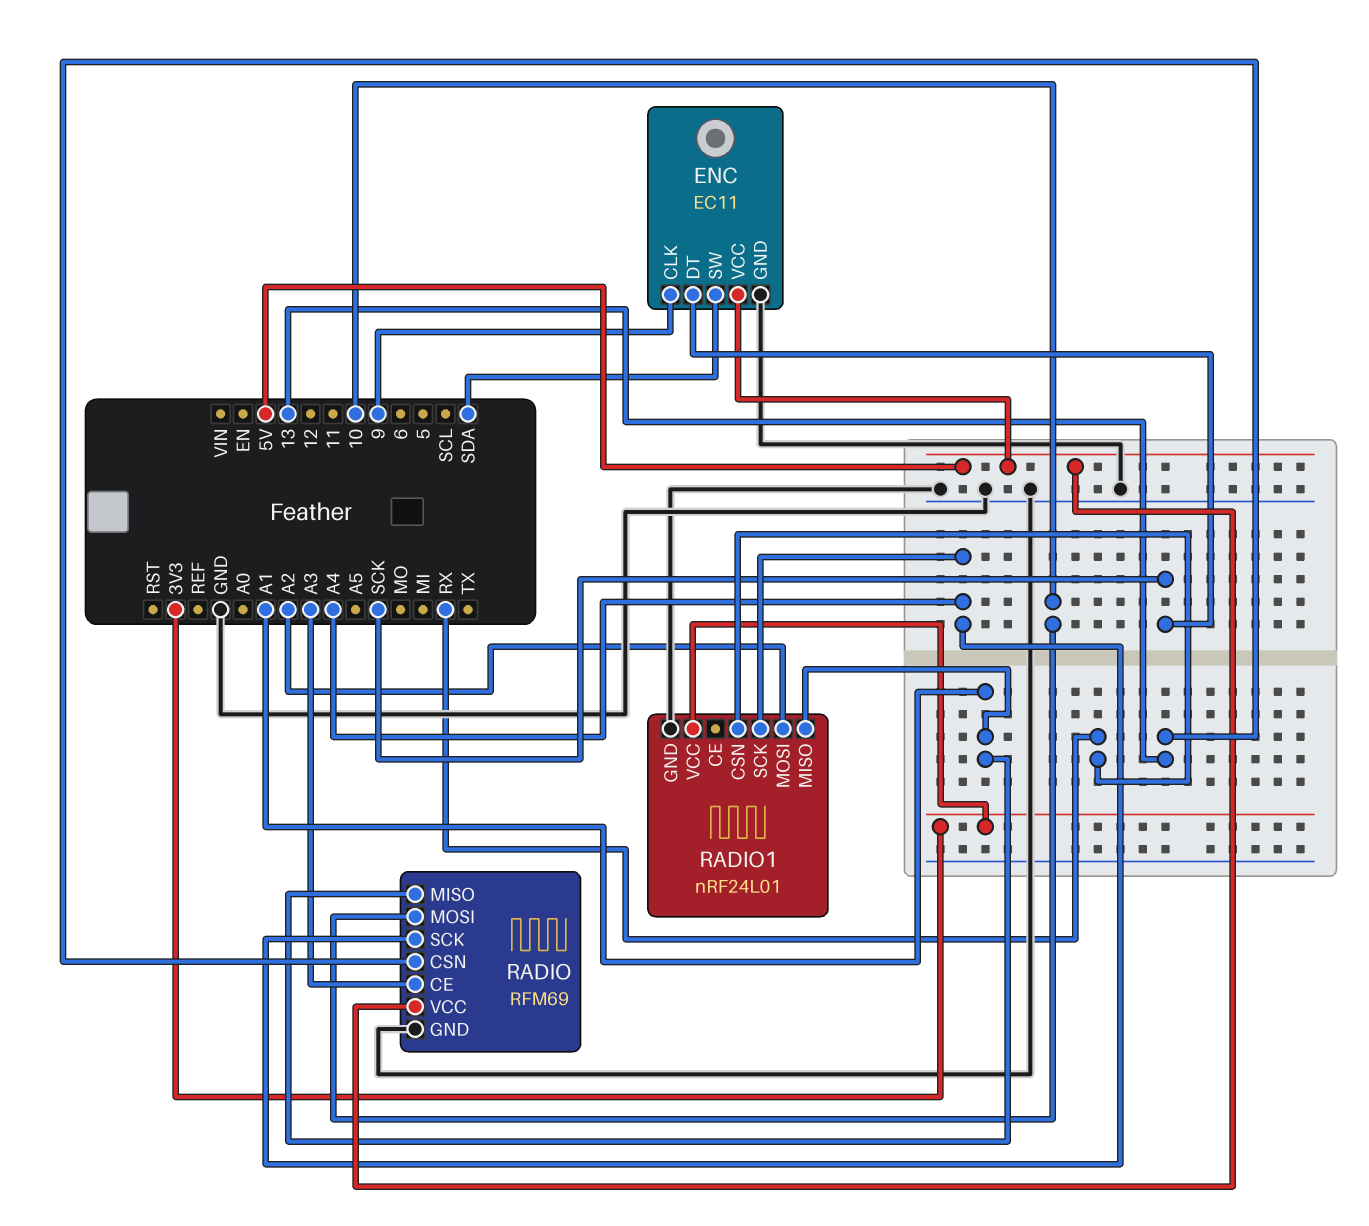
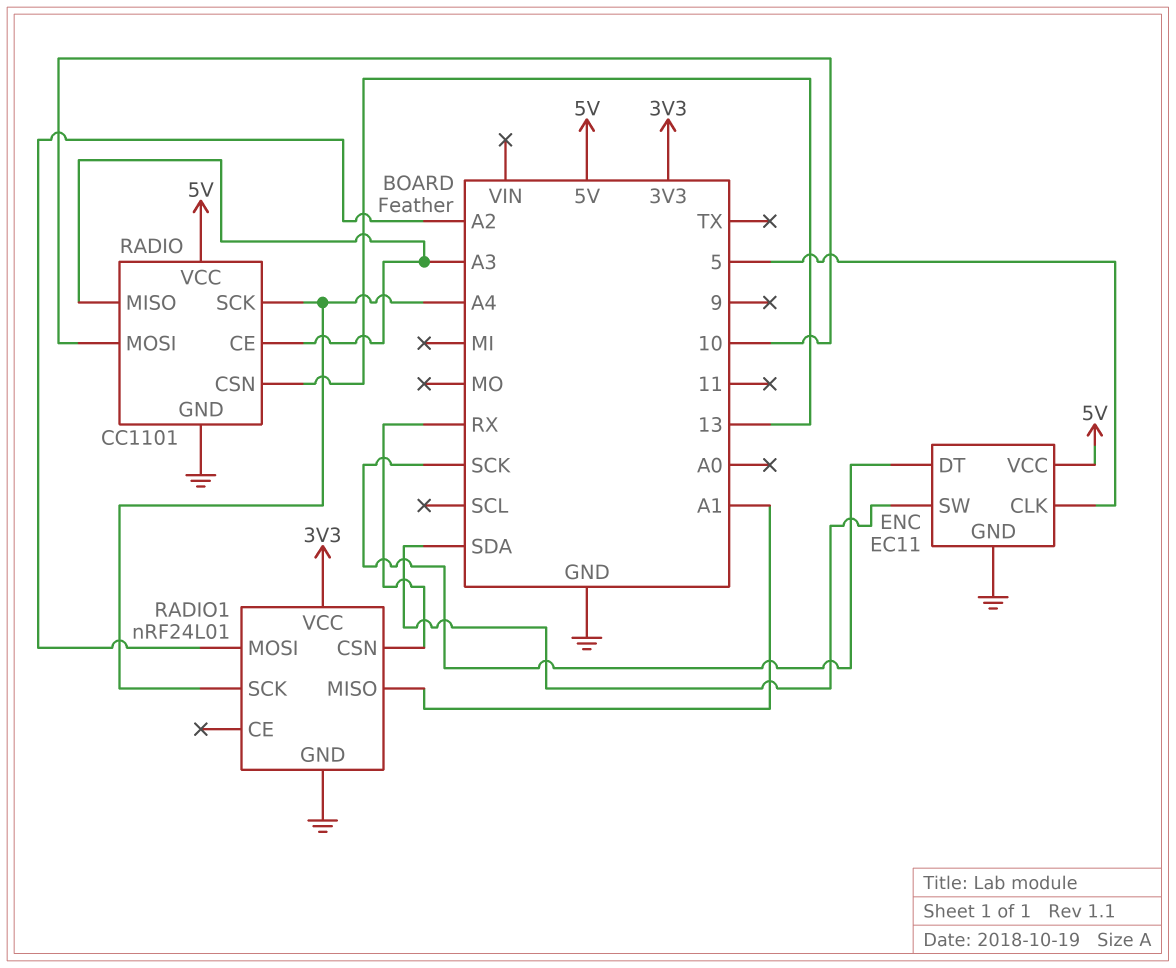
ENC pin CLK: 9 -> 5
RADIO: RFM69 -> CC1101
RADIO pin MISO: A1 -> A3

